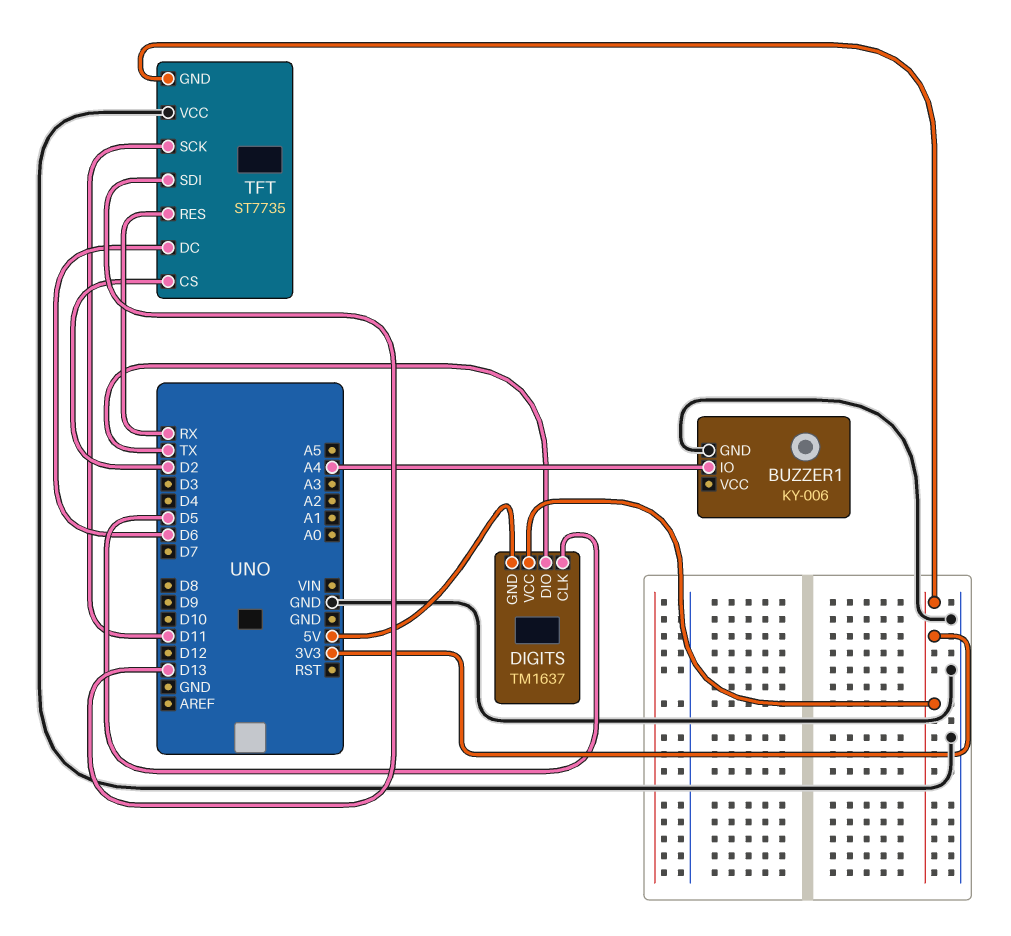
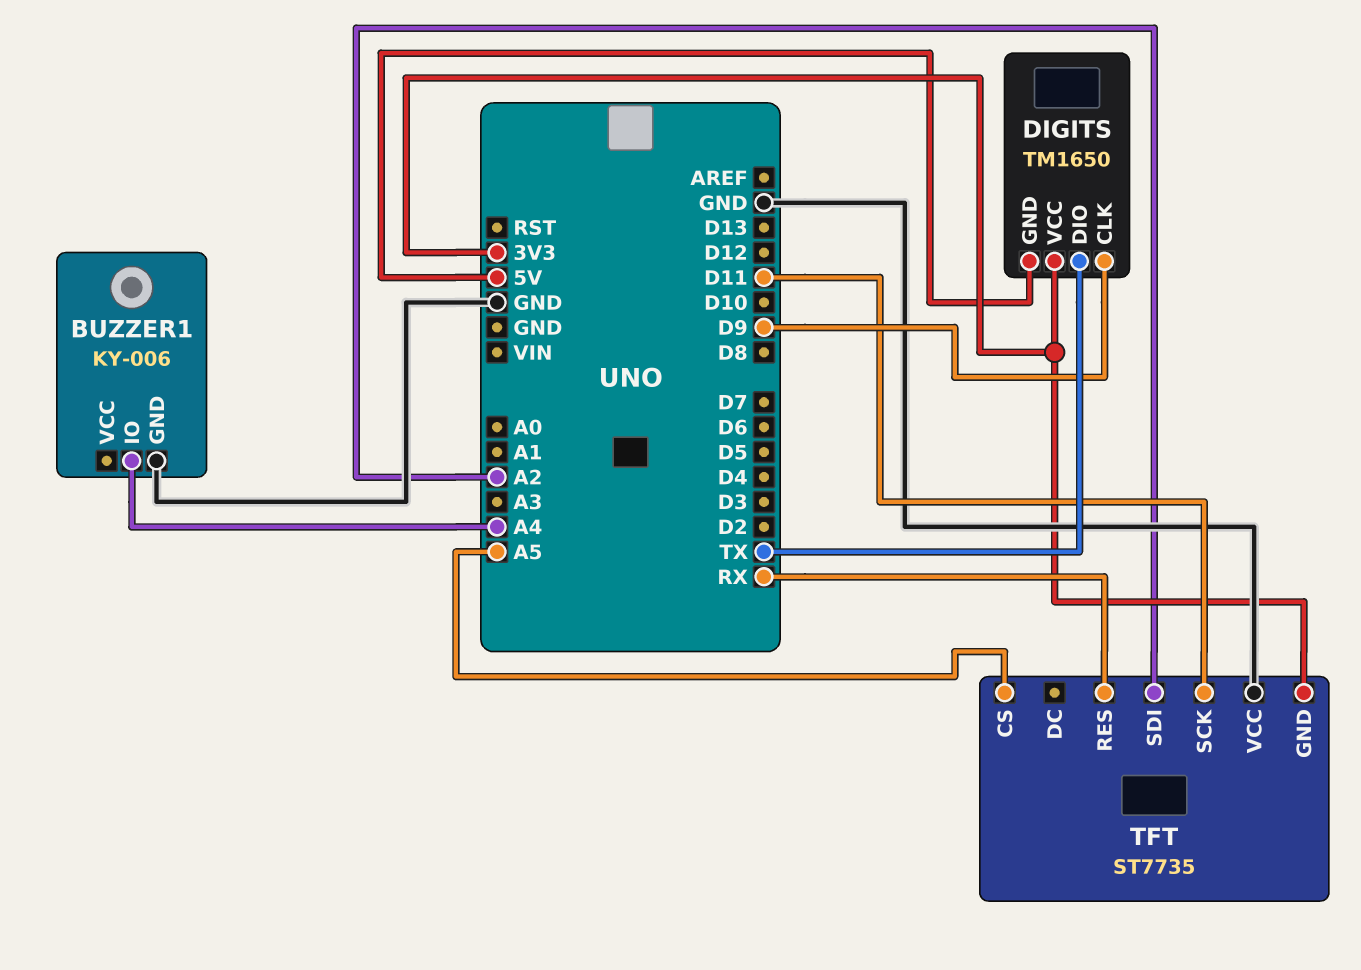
DIGITS: TM1637 -> TM1650
DIGITS pin CLK: D5 -> D9
TFT pin CS: D2 -> A5
TFT pin DC: D6 -> none
TFT pin SDI: D13 -> A2

